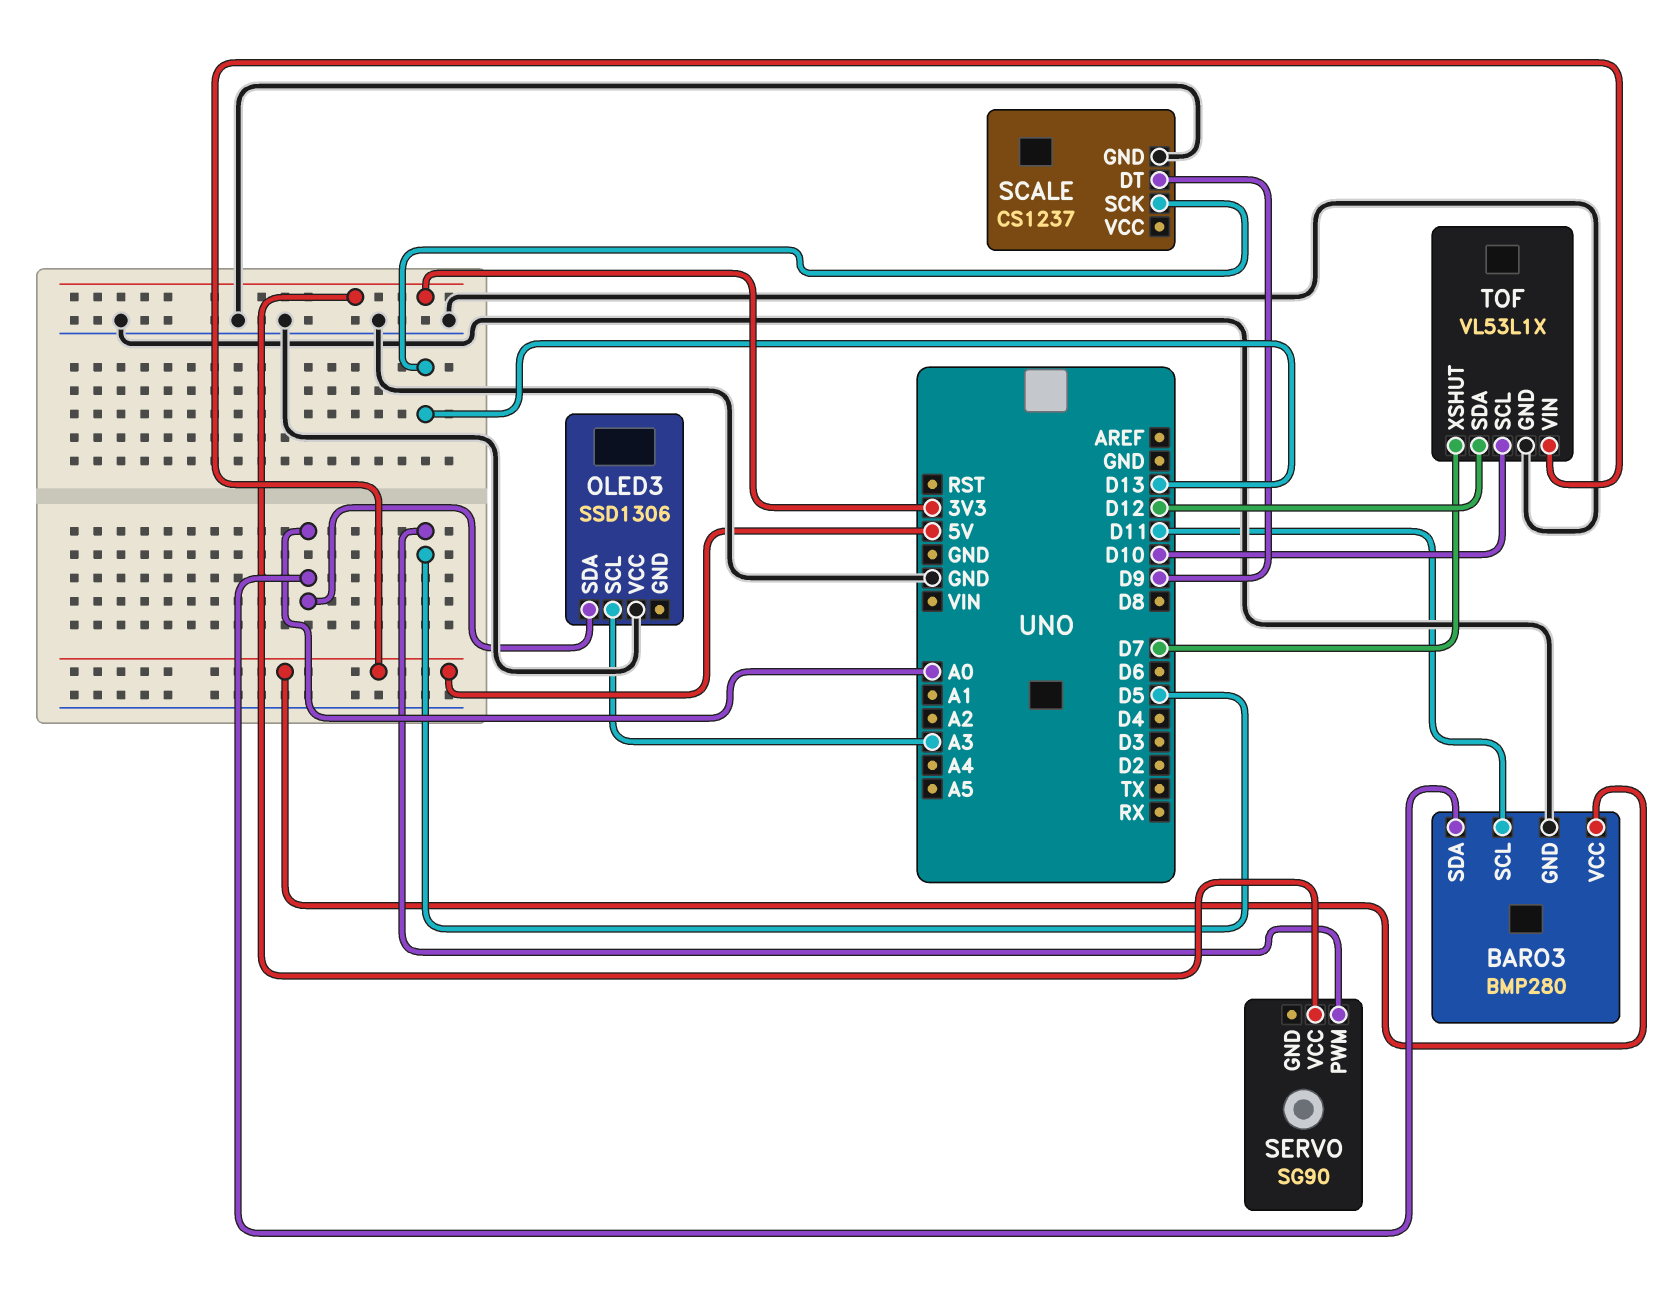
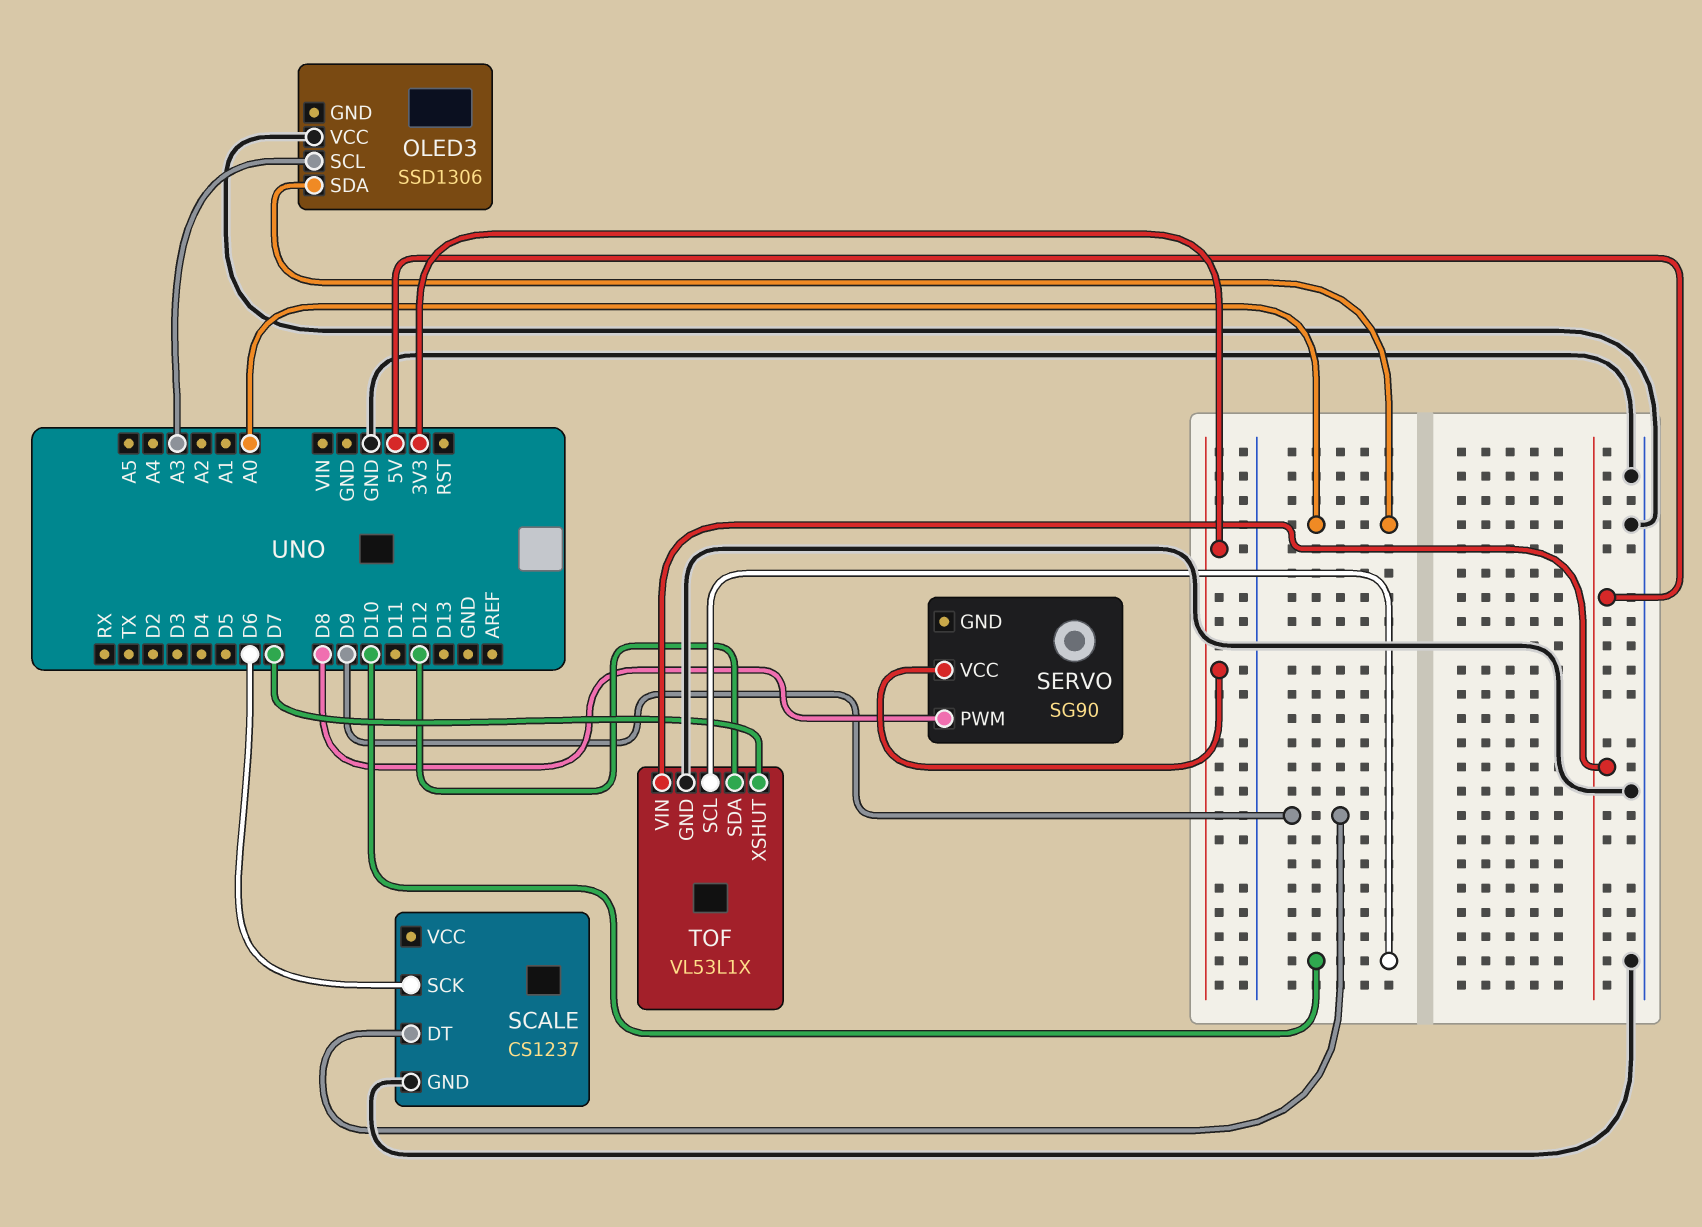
BARO3: BMP280 -> none
BARO3 pin GND: GND -> none
BARO3 pin SCL: D11 -> none
BARO3 pin SDA: A0 -> none
BARO3 pin VCC: 5V -> none
SCALE pin SCK: D13 -> D6
SERVO pin PWM: D5 -> D8

